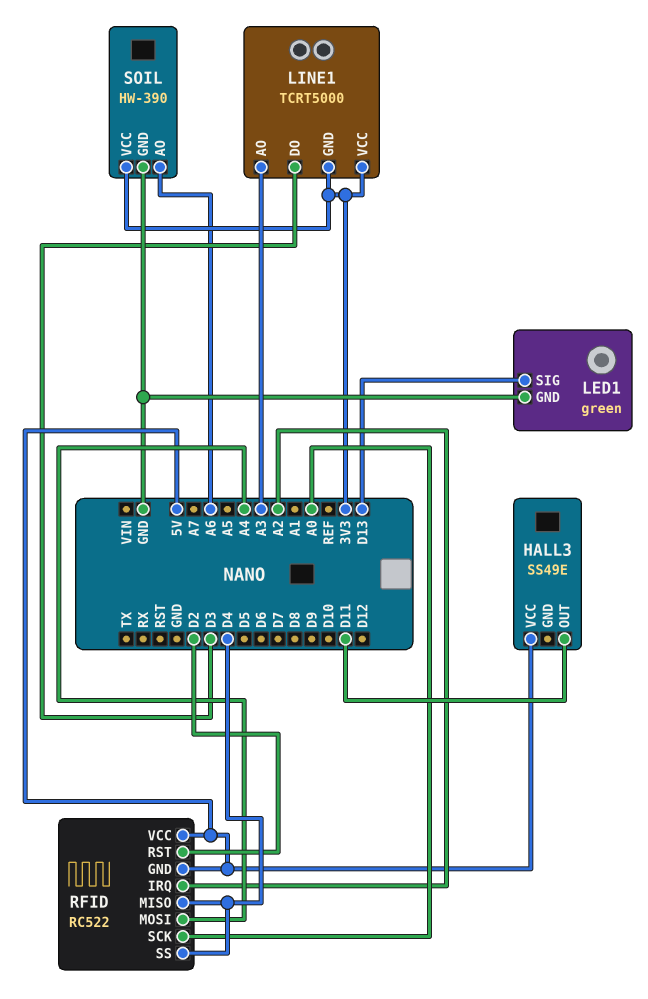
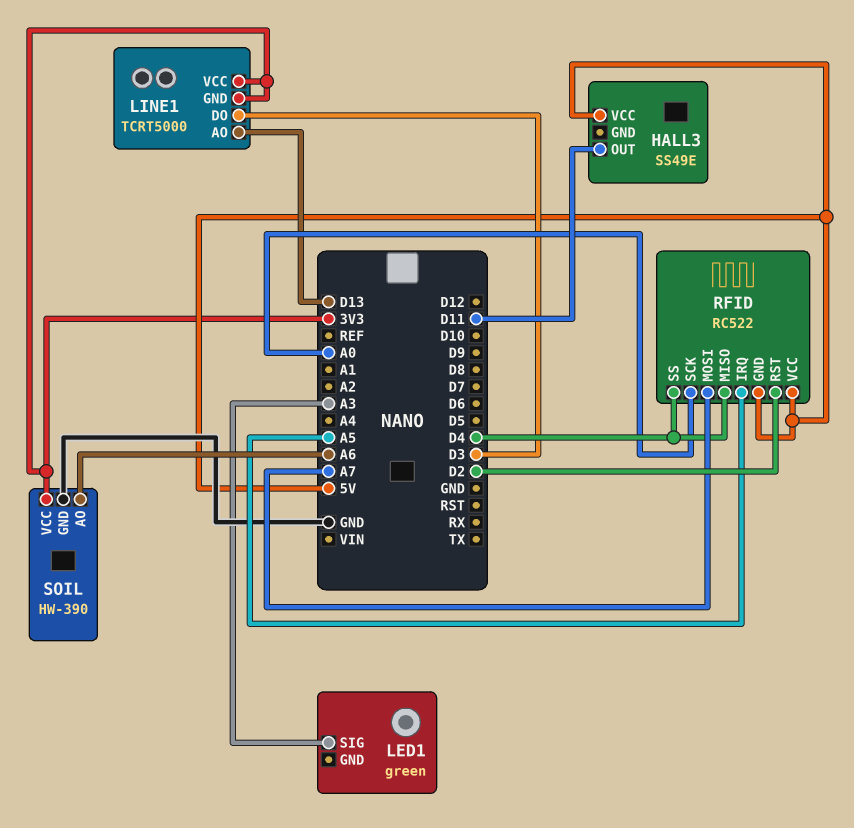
LED1 pin GND: GND -> none
LED1 pin SIG: D13 -> A3
LINE1 pin AO: A3 -> D13
RFID pin IRQ: A2 -> A5
RFID pin MOSI: A4 -> A7

